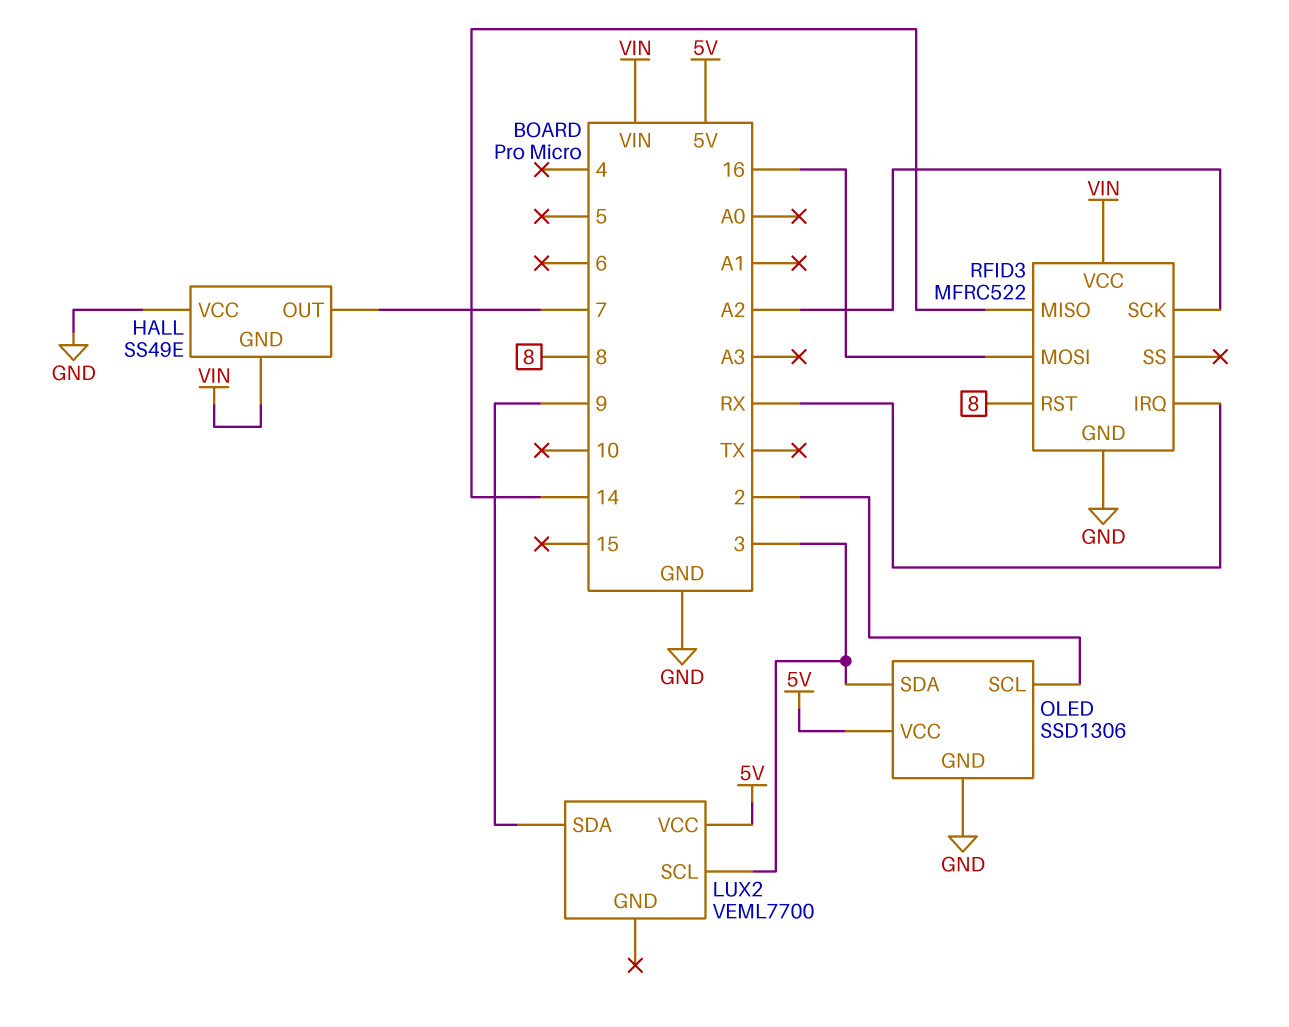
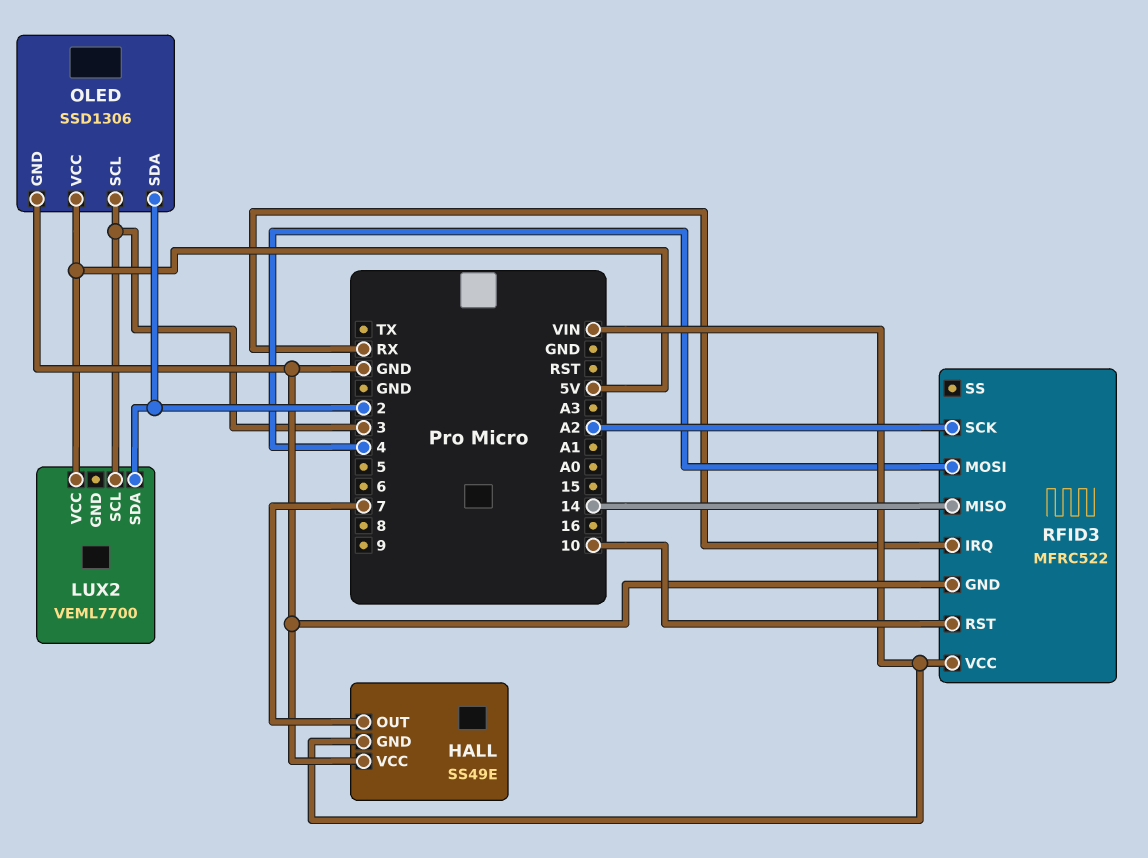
LUX2 pin SDA: 9 -> 2
OLED pin SCL: 2 -> 3
OLED pin SDA: 3 -> 2
RFID3 pin MOSI: 16 -> 4
RFID3 pin RST: 8 -> 10

